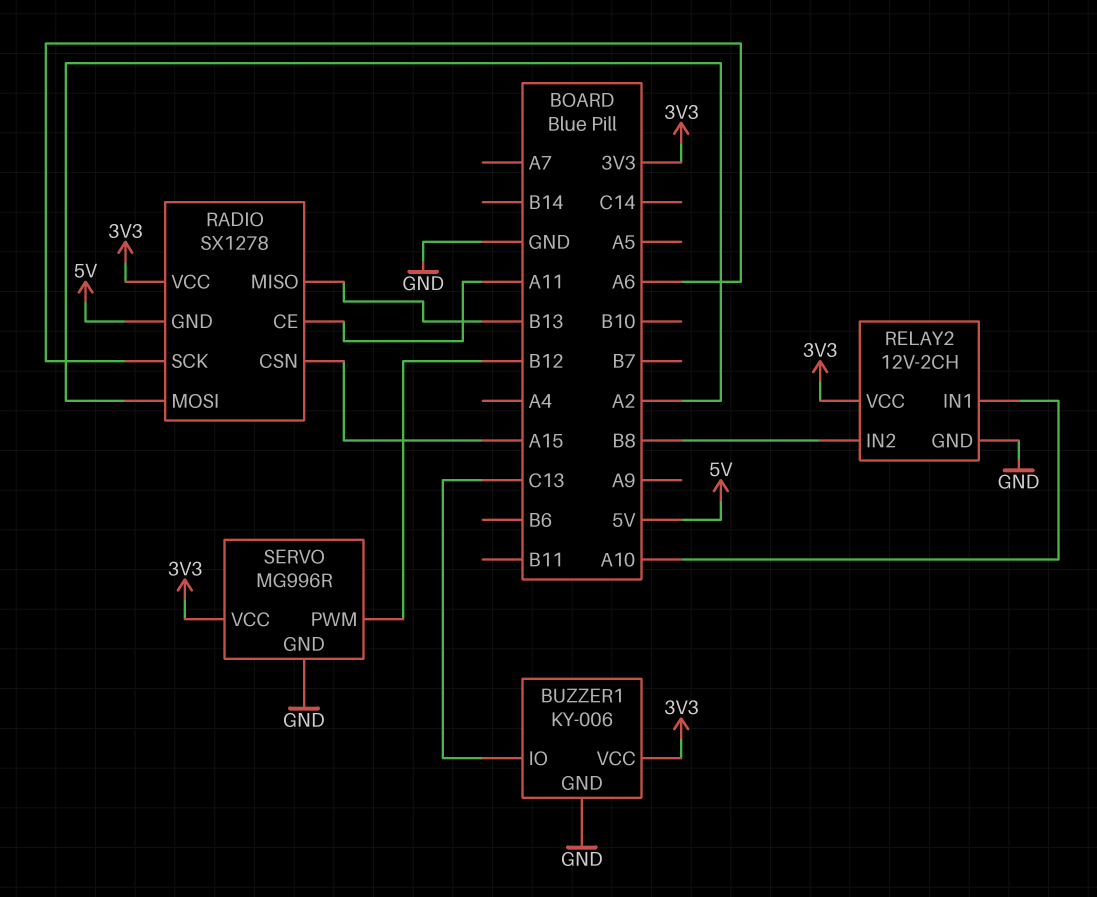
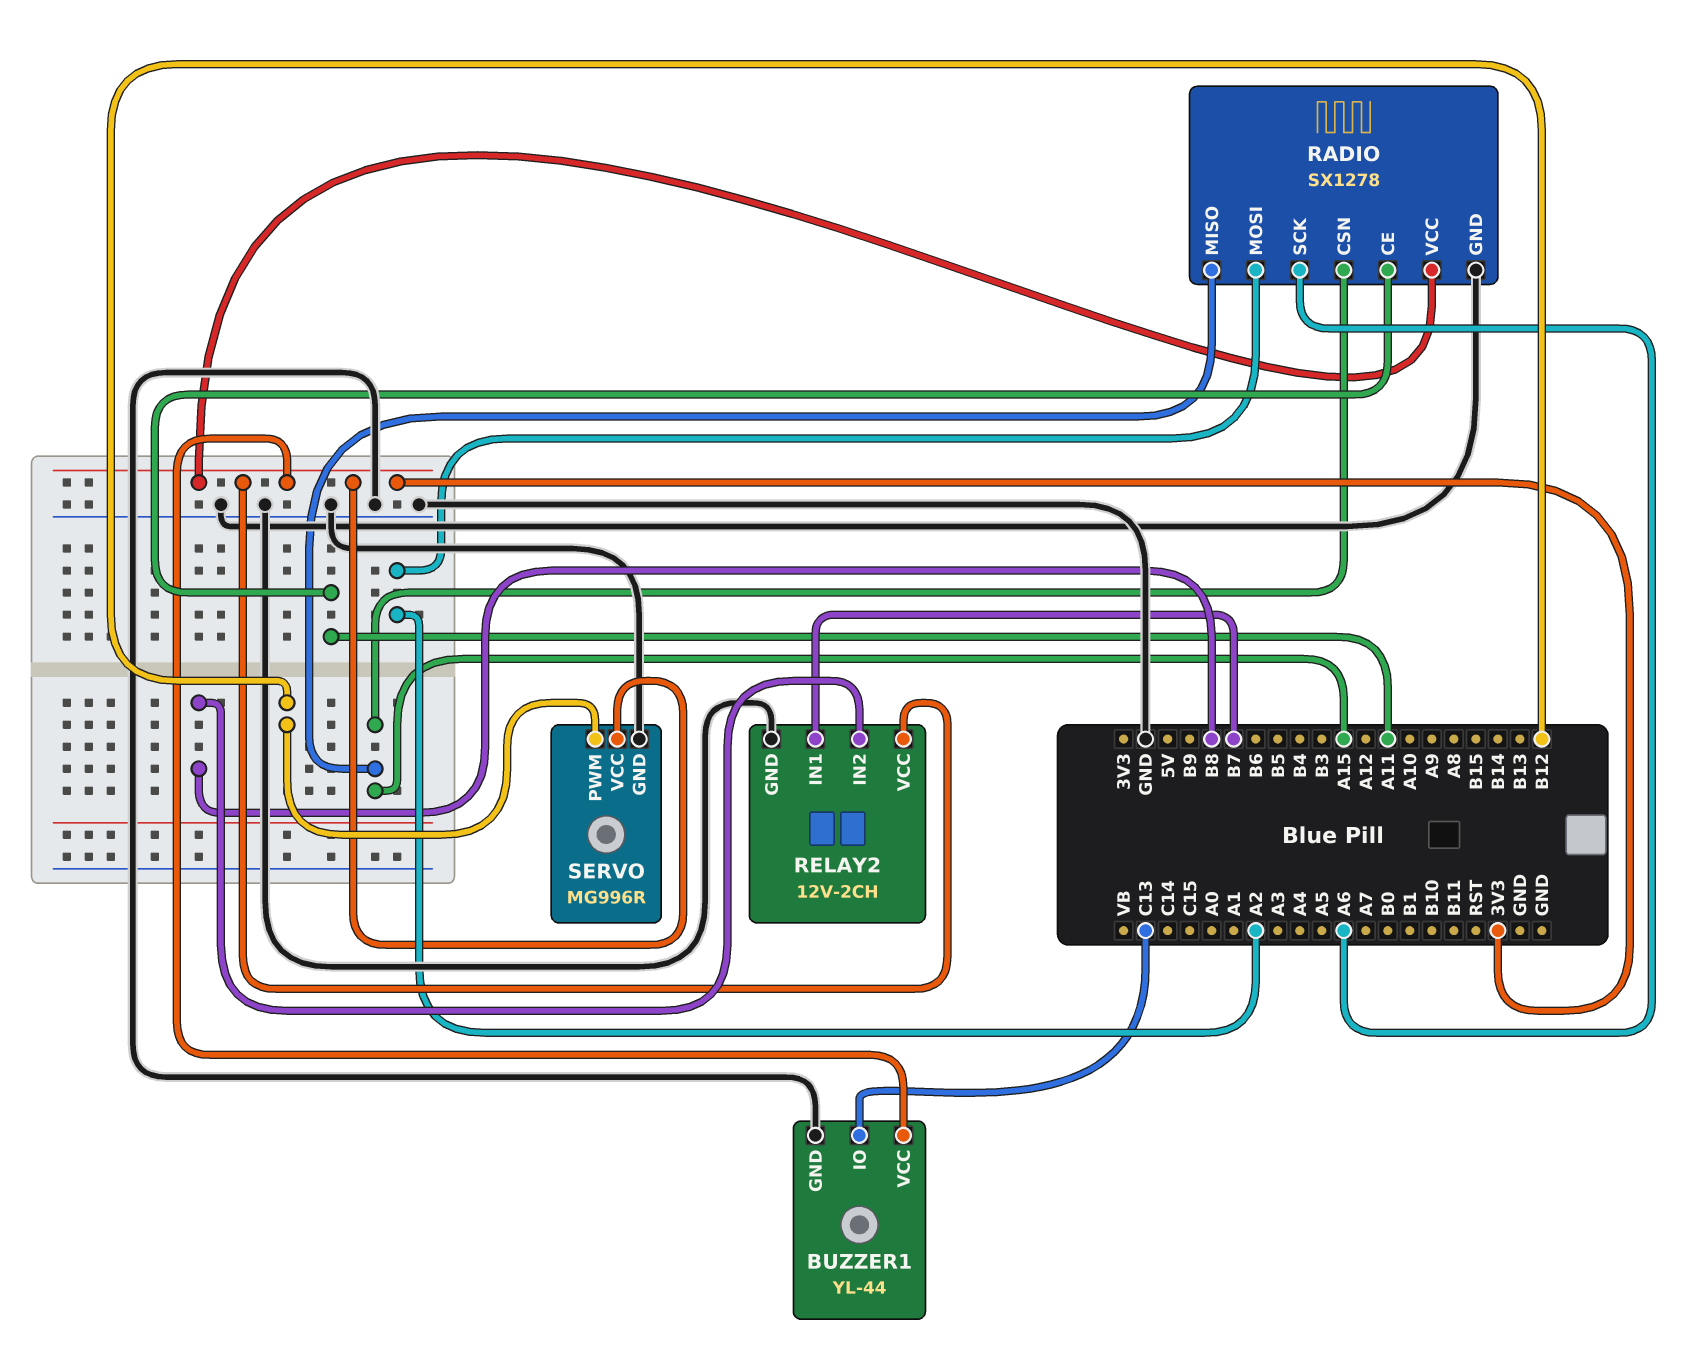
BUZZER1: KY-006 -> YL-44
RADIO pin GND: 5V -> GND
RADIO pin MISO: B13 -> A15
RELAY2 pin IN1: A10 -> B7

